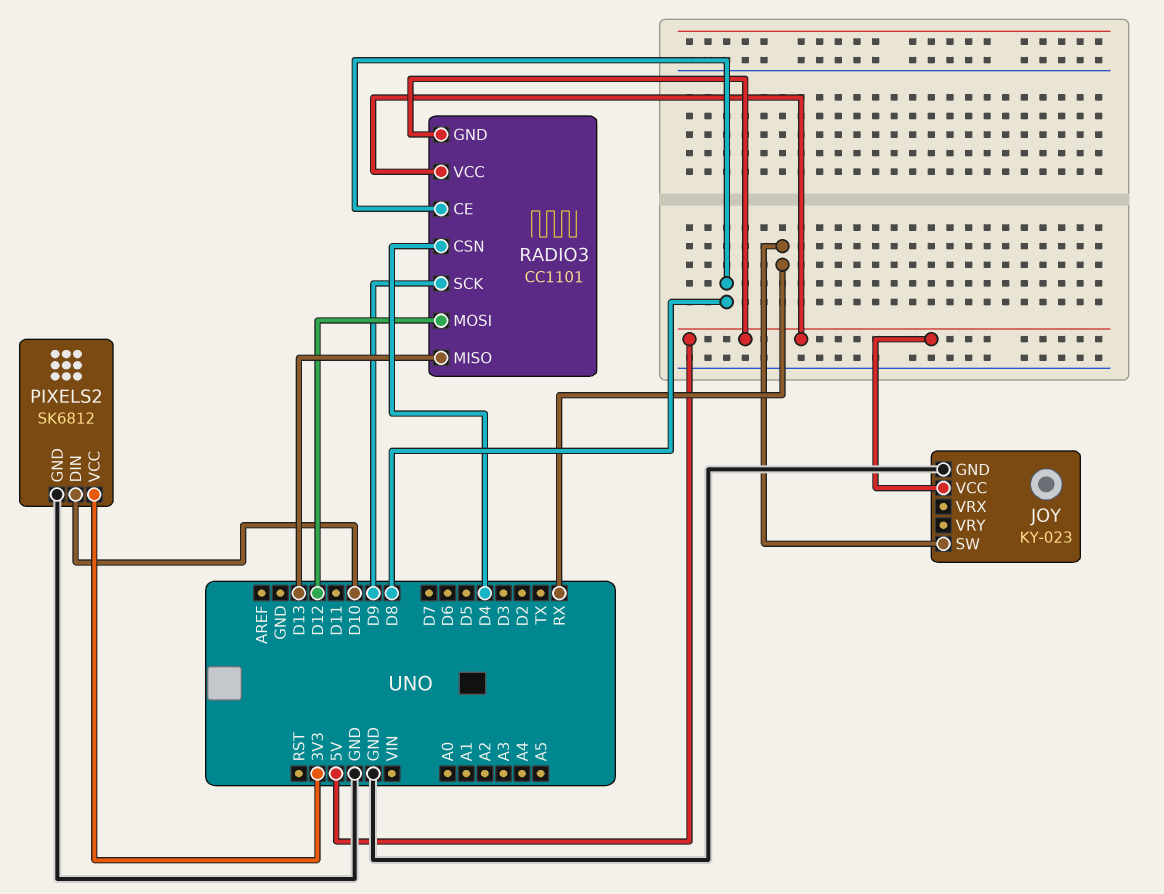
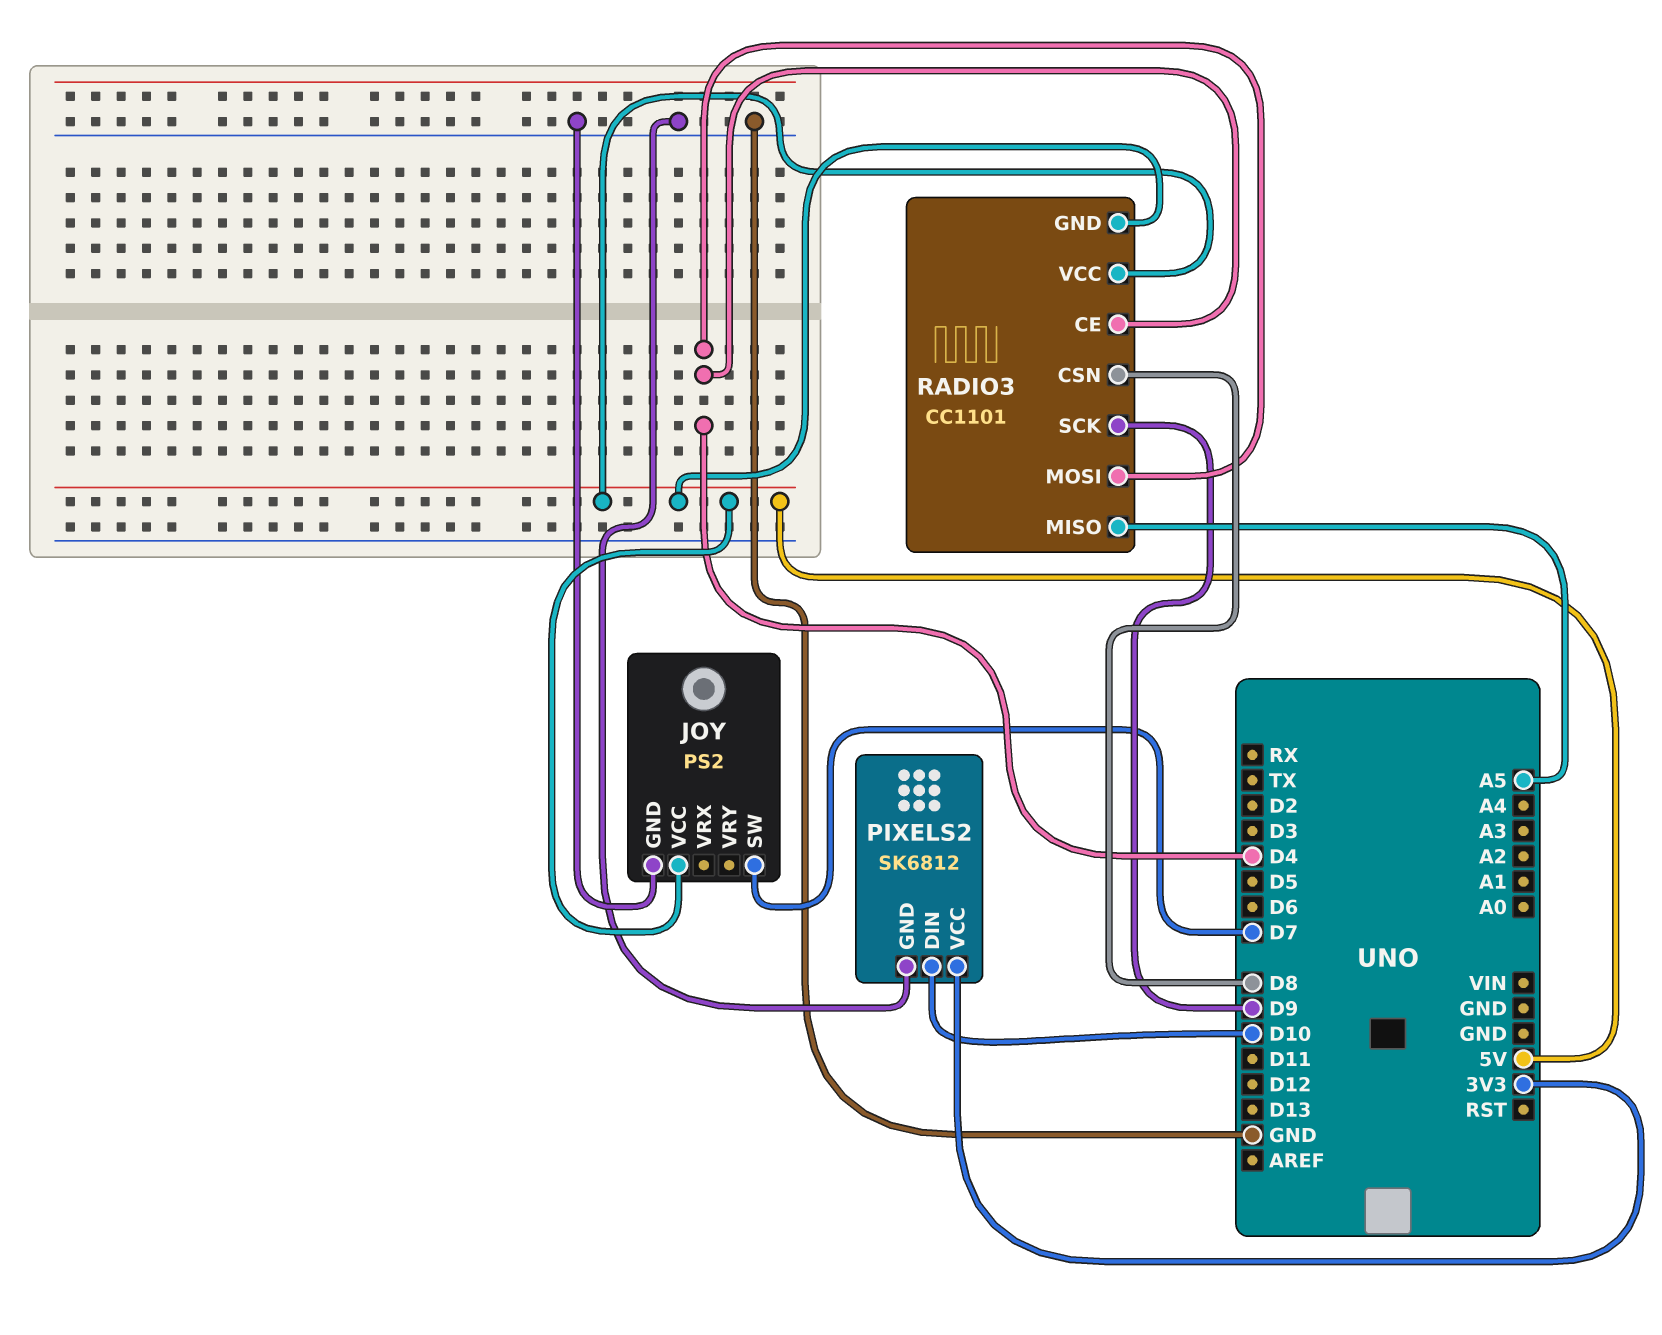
JOY: KY-023 -> PS2
JOY pin SW: RX -> D7
RADIO3 pin CE: D8 -> D4
RADIO3 pin CSN: D4 -> D8
RADIO3 pin MISO: D13 -> A5
RADIO3 pin MOSI: D12 -> D4

